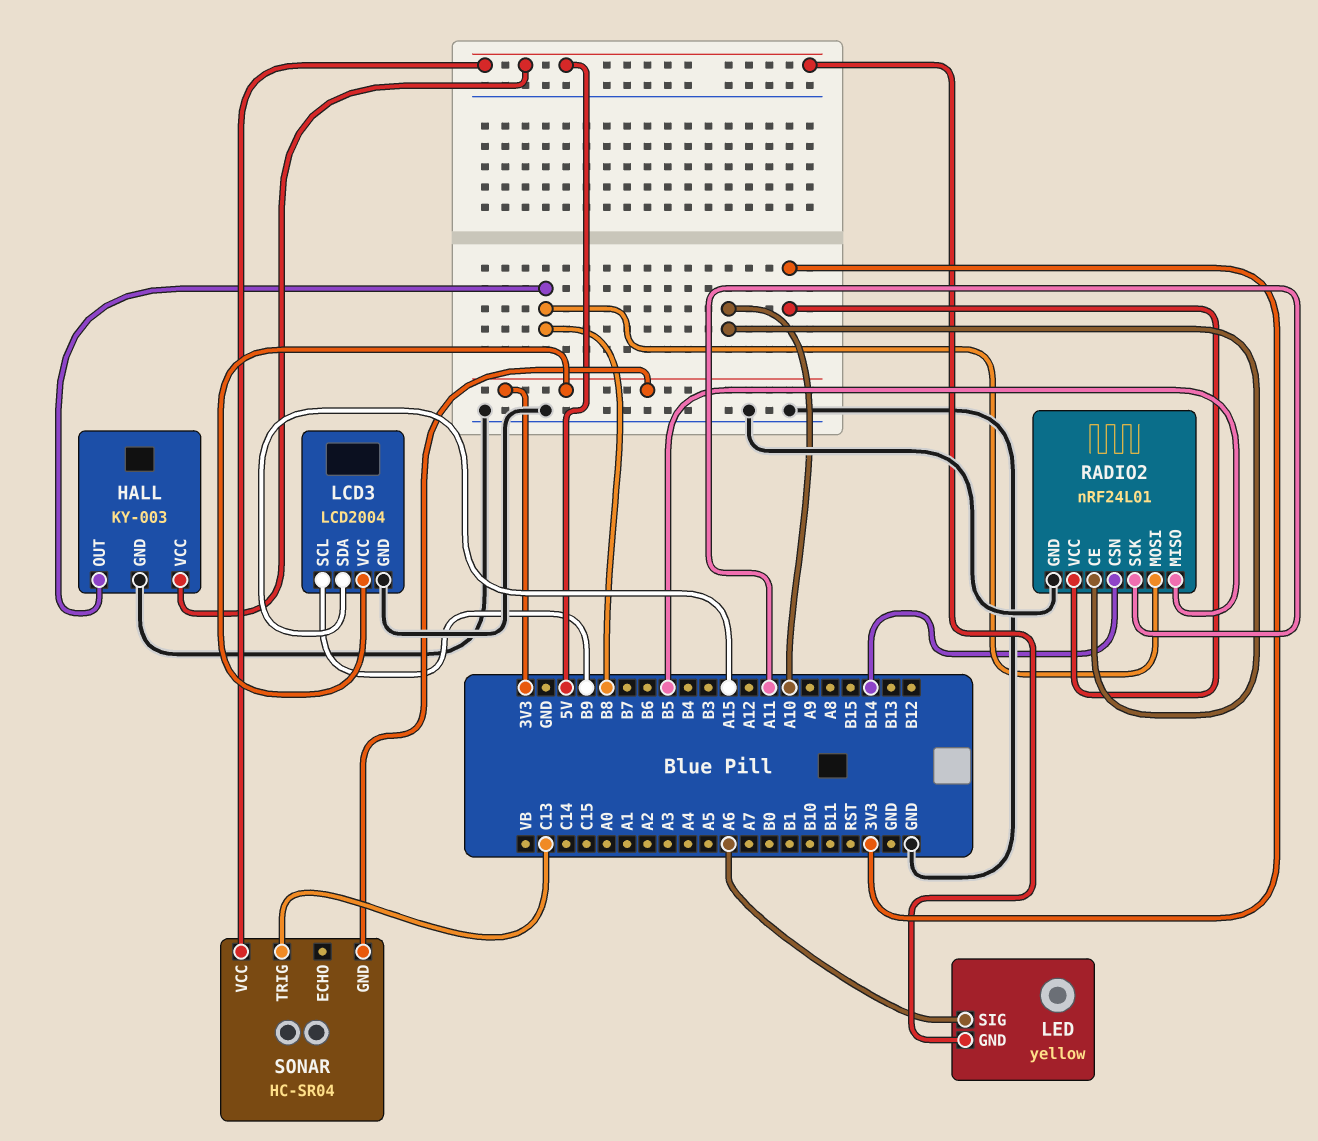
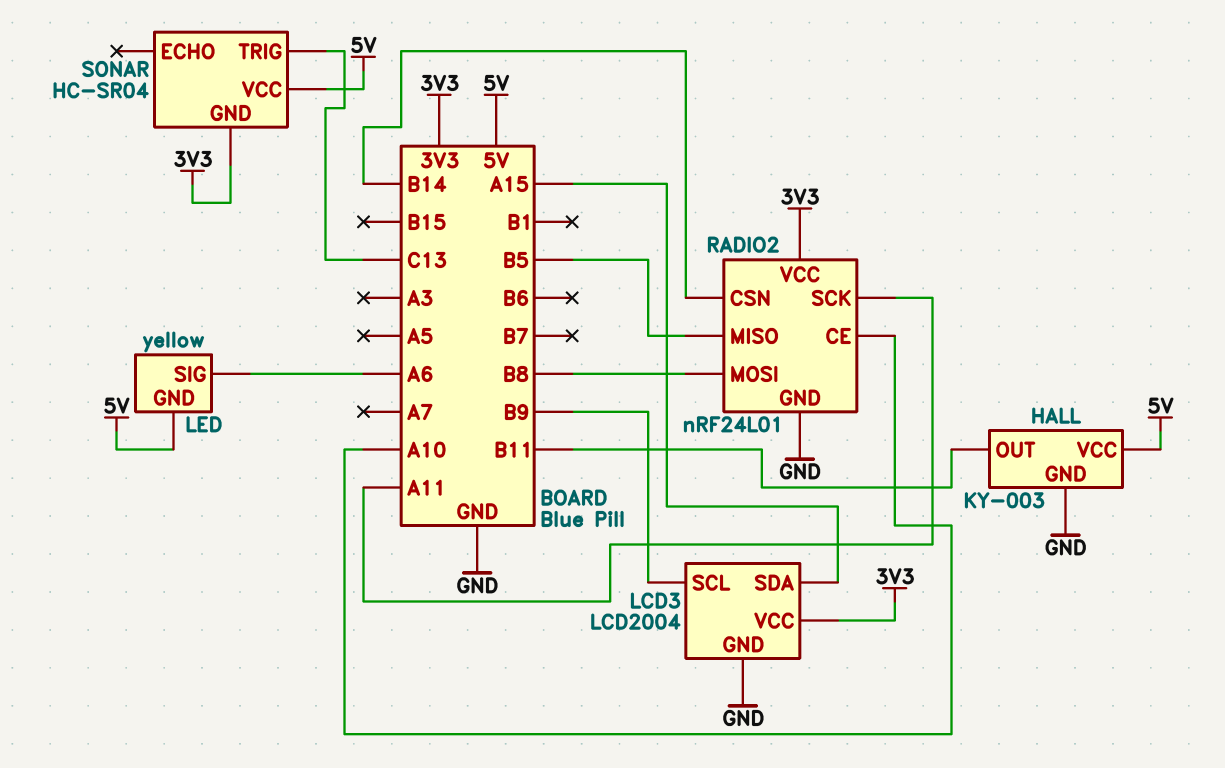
HALL pin OUT: B8 -> B11

